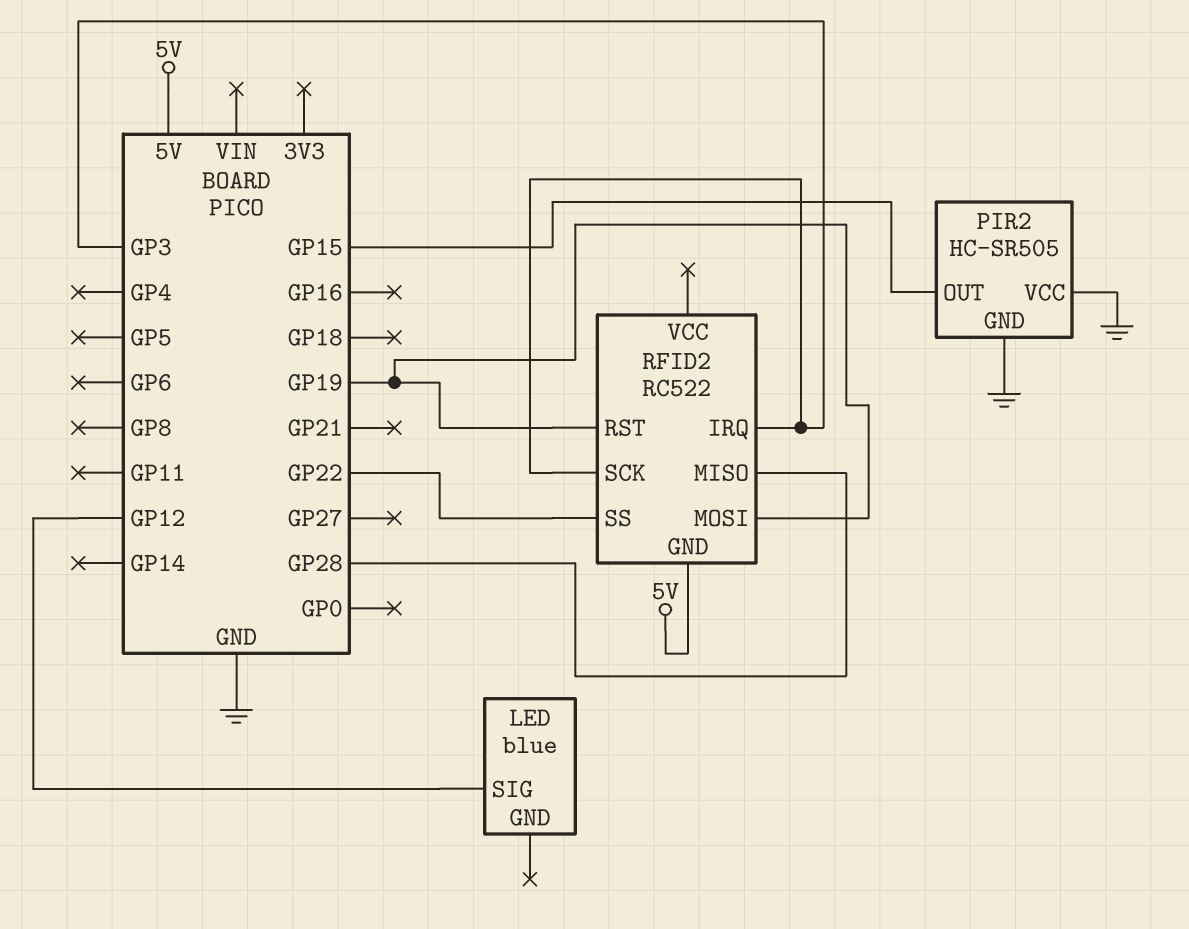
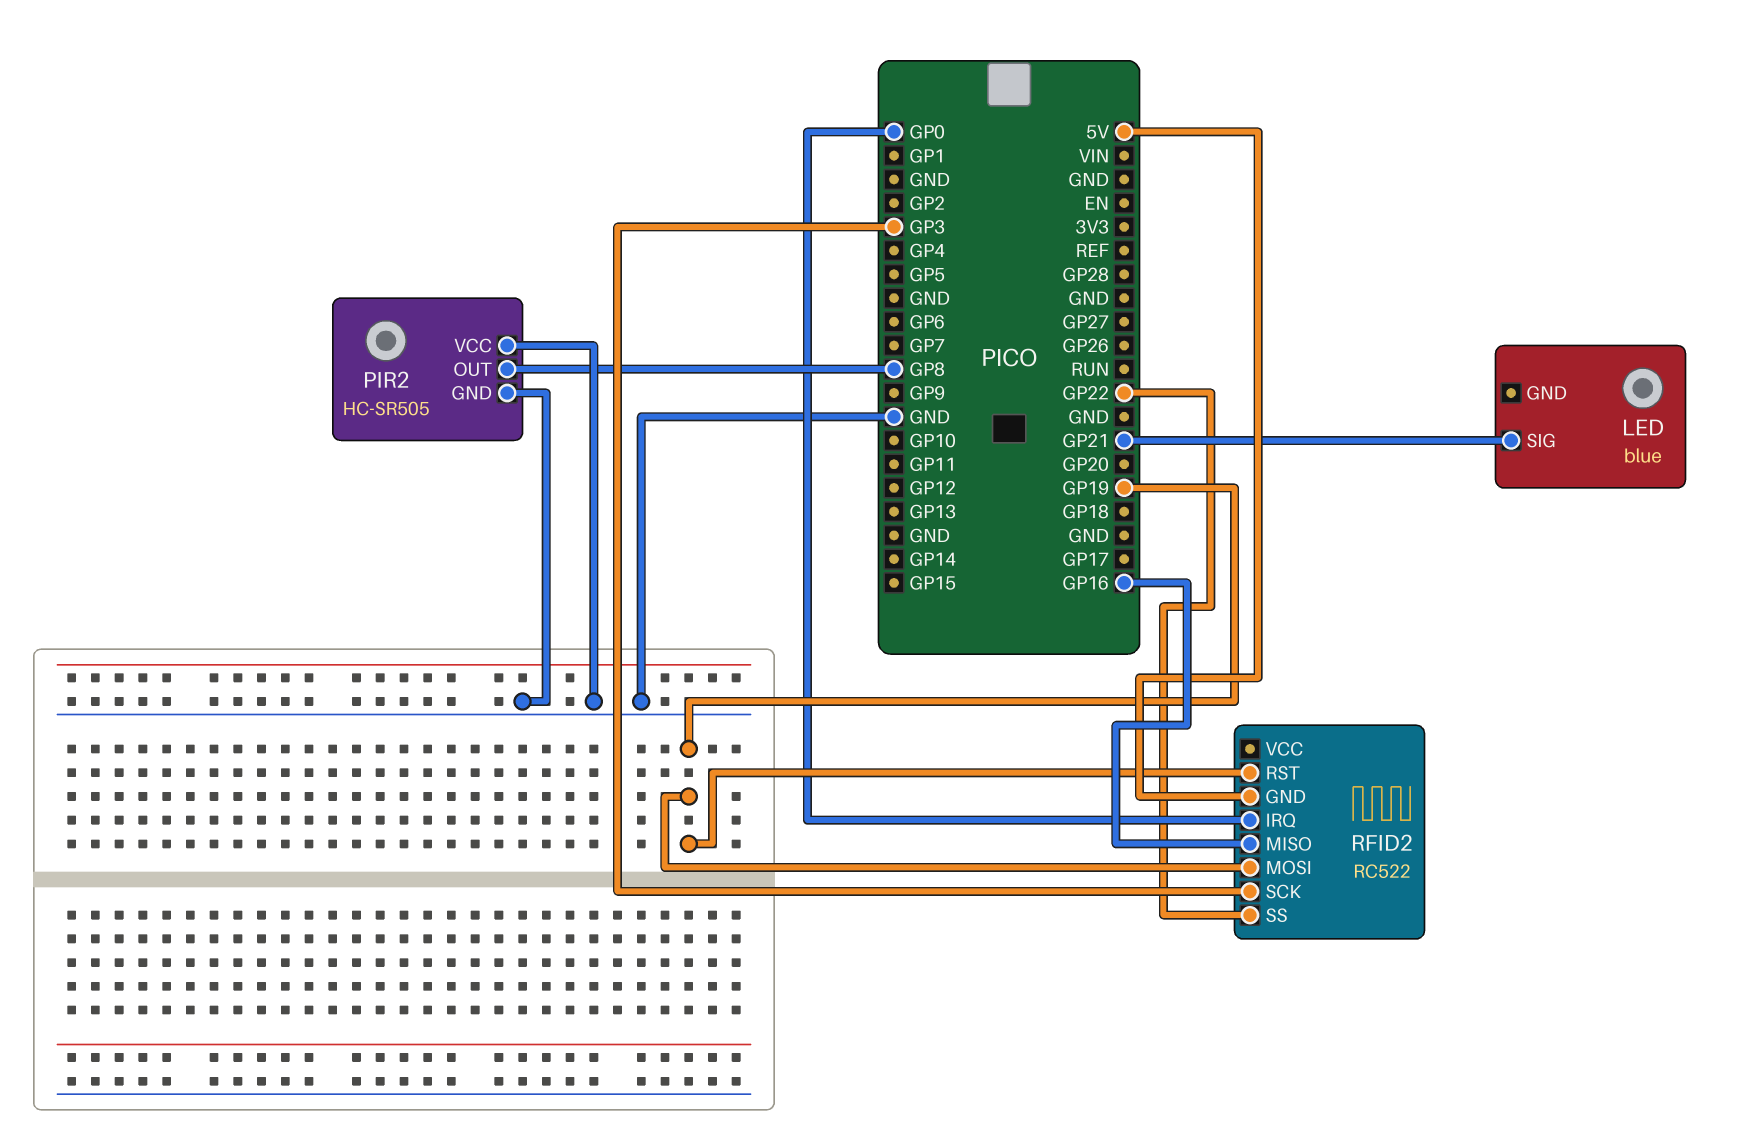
LED pin SIG: GP12 -> GP21
PIR2 pin OUT: GP15 -> GP8
RFID2 pin IRQ: GP3 -> GP0
RFID2 pin MISO: GP28 -> GP16

